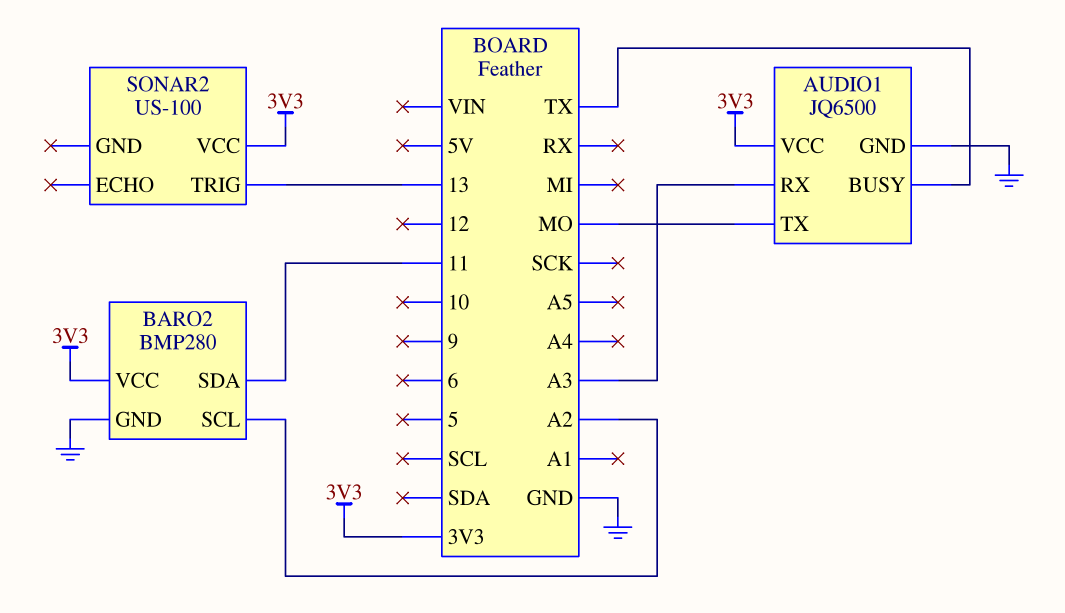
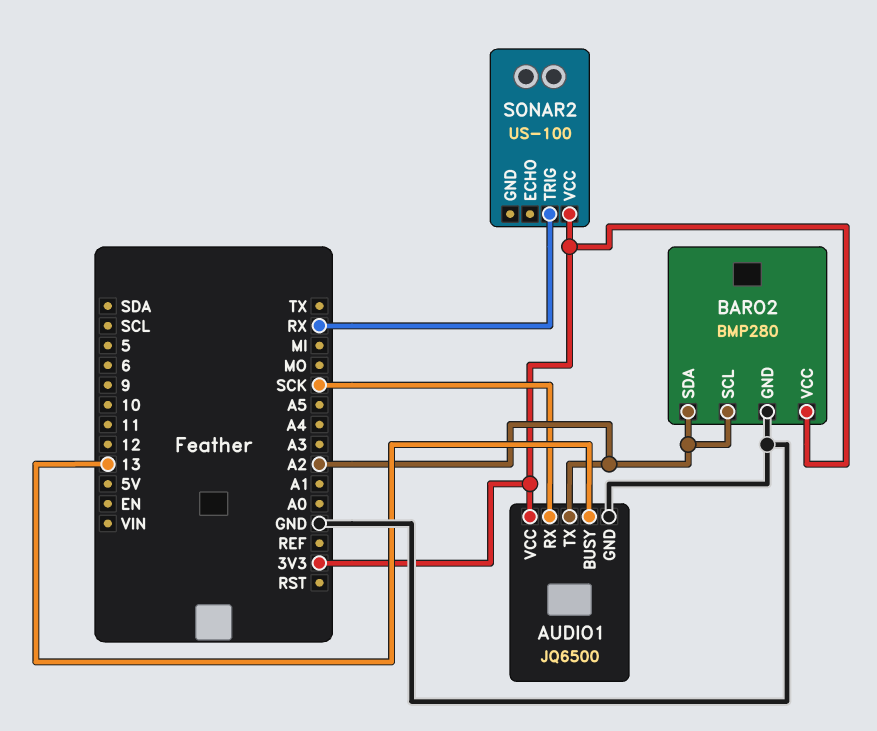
AUDIO1 pin BUSY: TX -> 13
AUDIO1 pin RX: A3 -> SCK
AUDIO1 pin TX: MO -> A2
BARO2 pin SDA: 11 -> A2
SONAR2 pin TRIG: 13 -> RX

